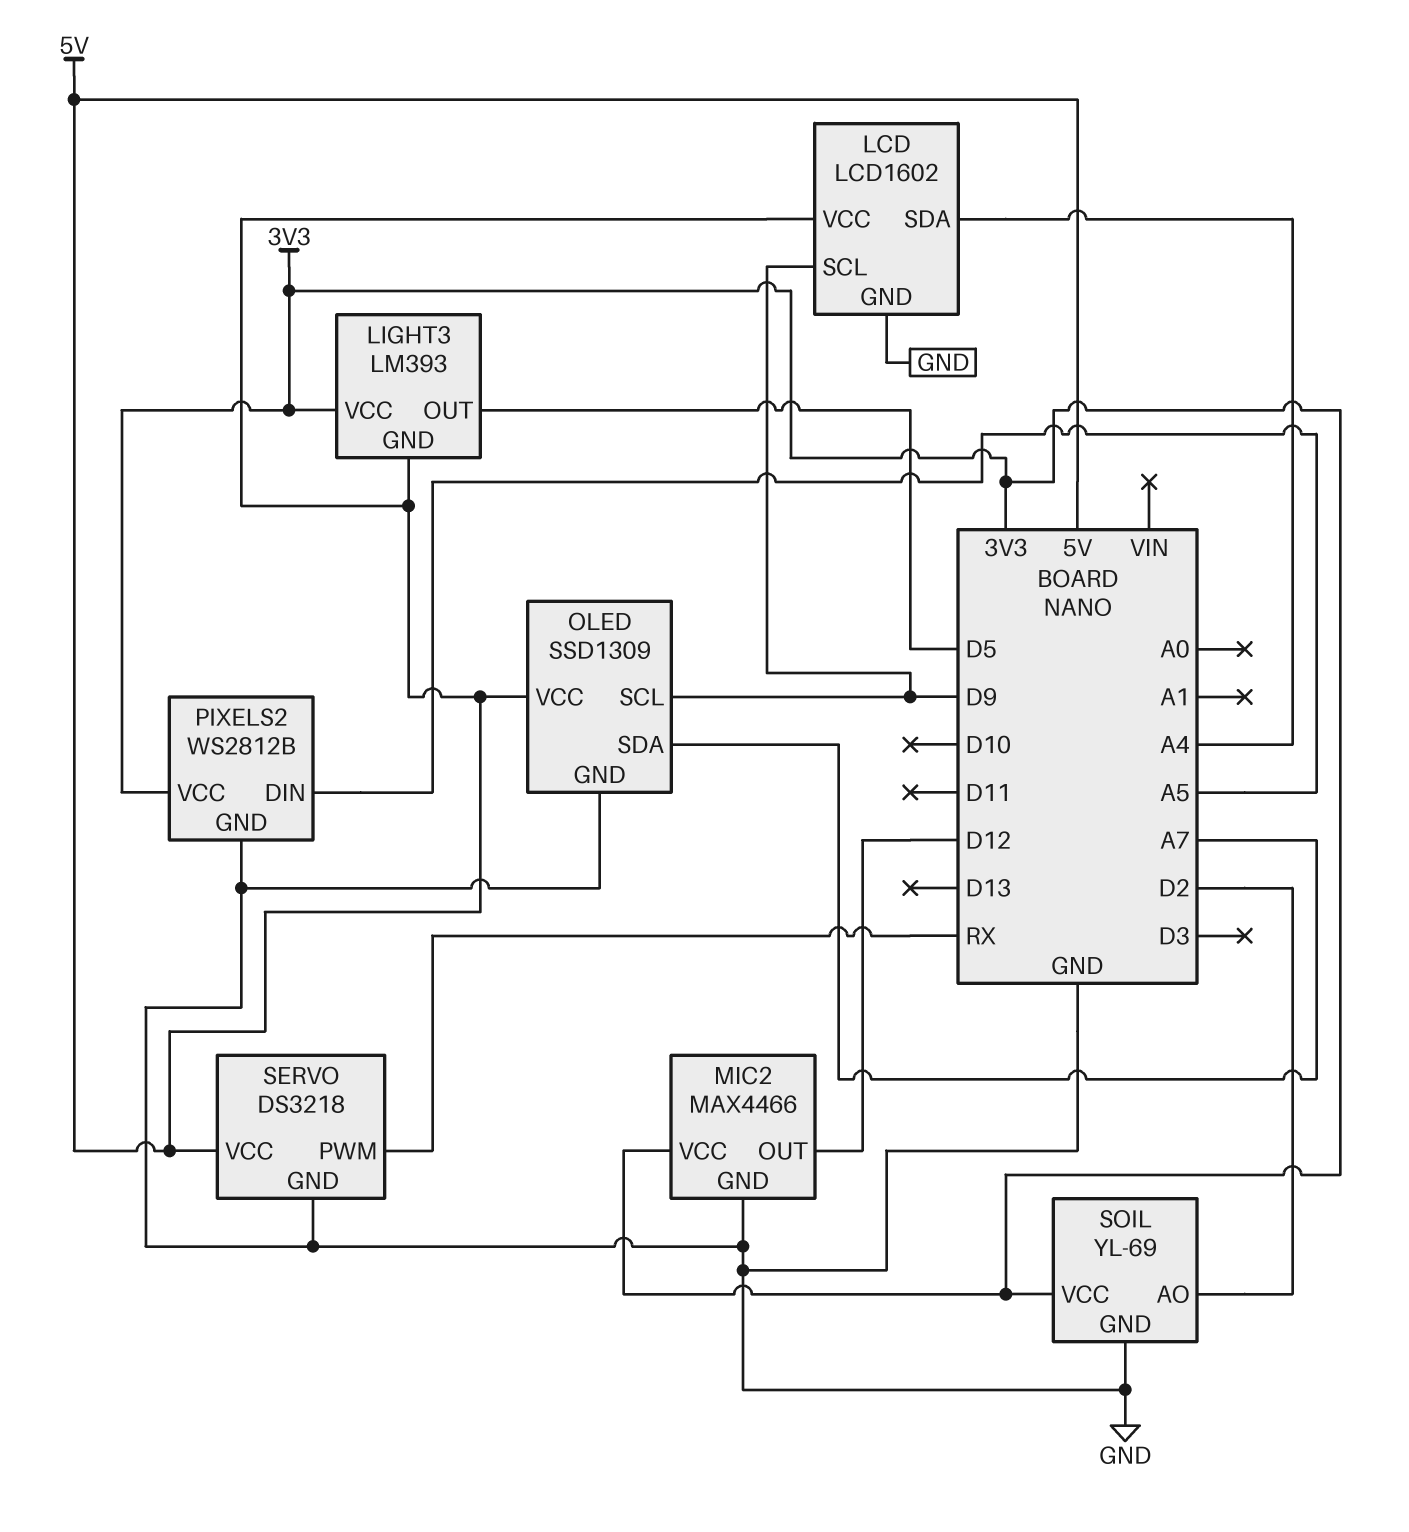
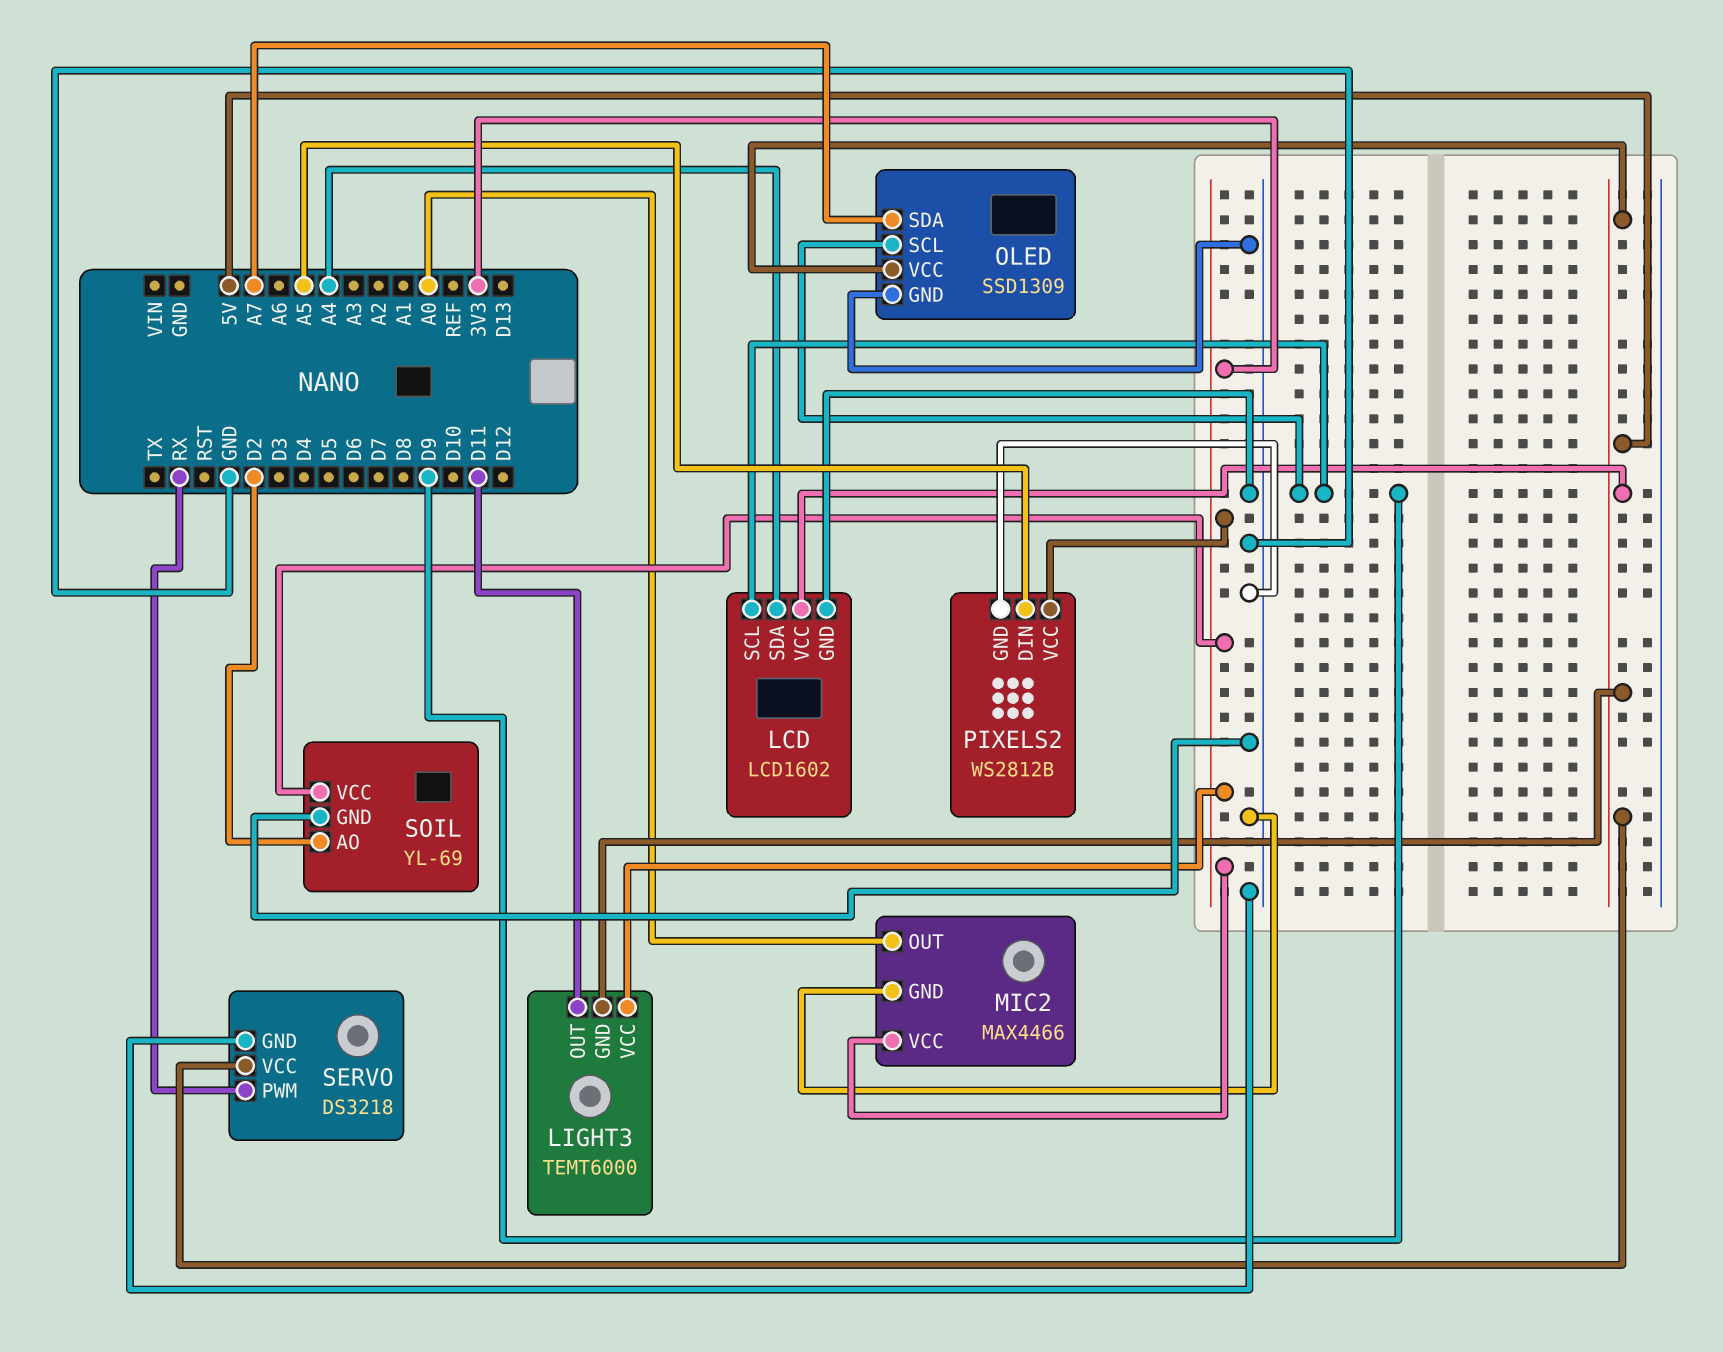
LIGHT3: LM393 -> TEMT6000
LIGHT3 pin OUT: D5 -> D11
MIC2 pin OUT: D12 -> A0

